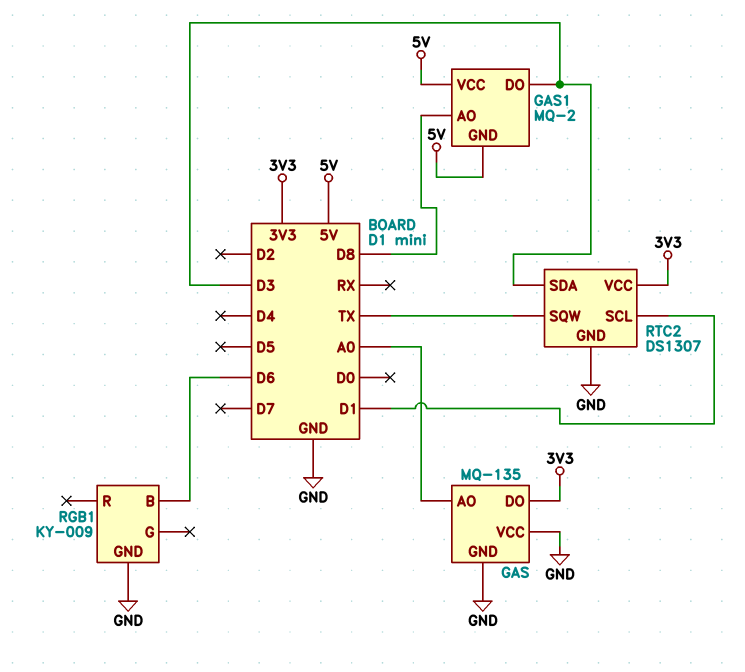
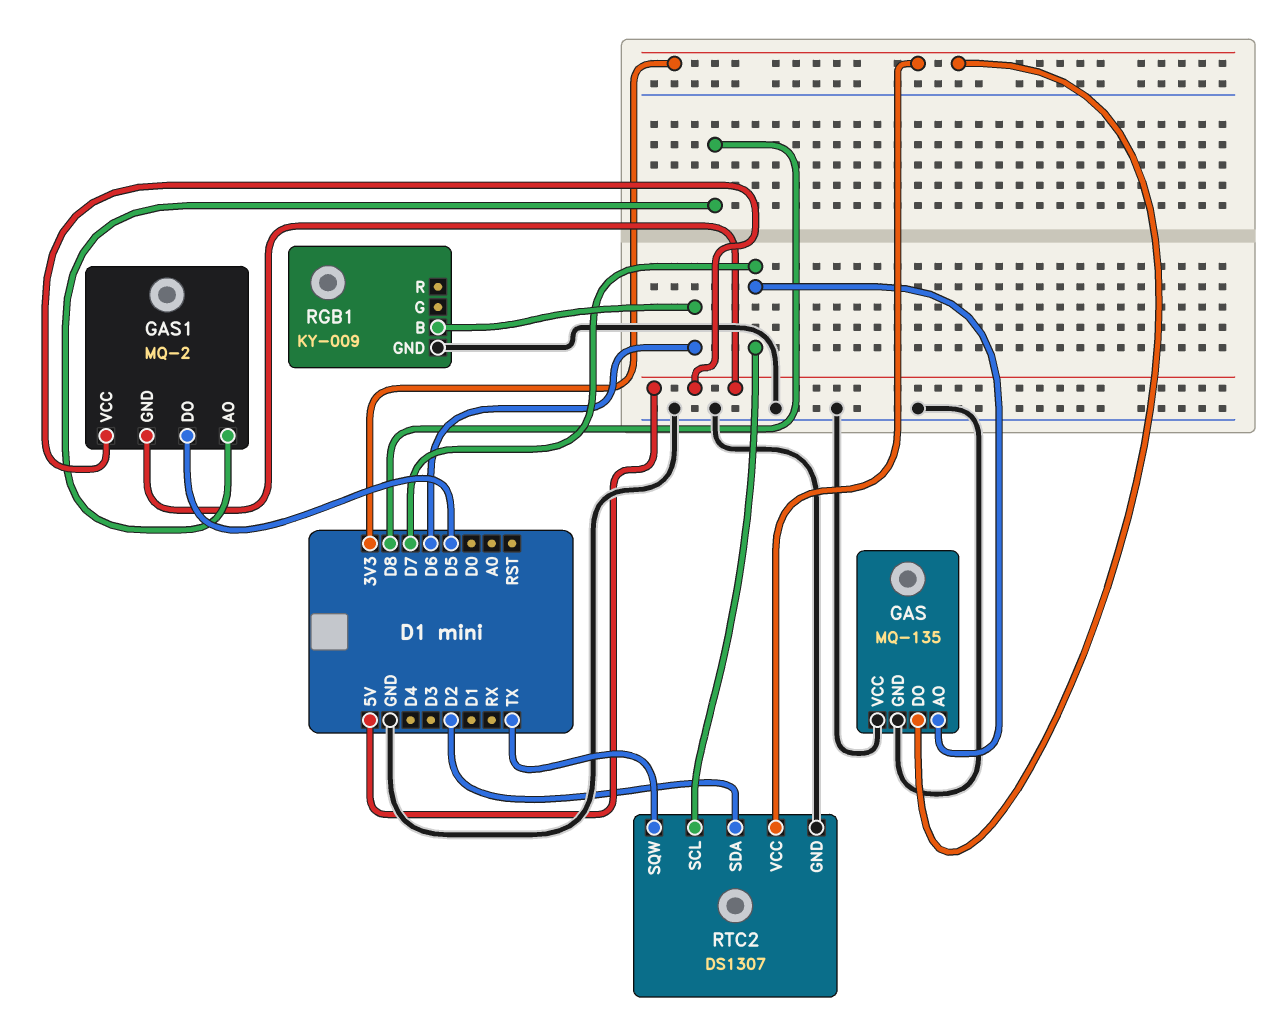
GAS pin AO: A0 -> D7
GAS1 pin DO: D3 -> D5
RTC2 pin SCL: D1 -> D7
RTC2 pin SDA: D3 -> D2

